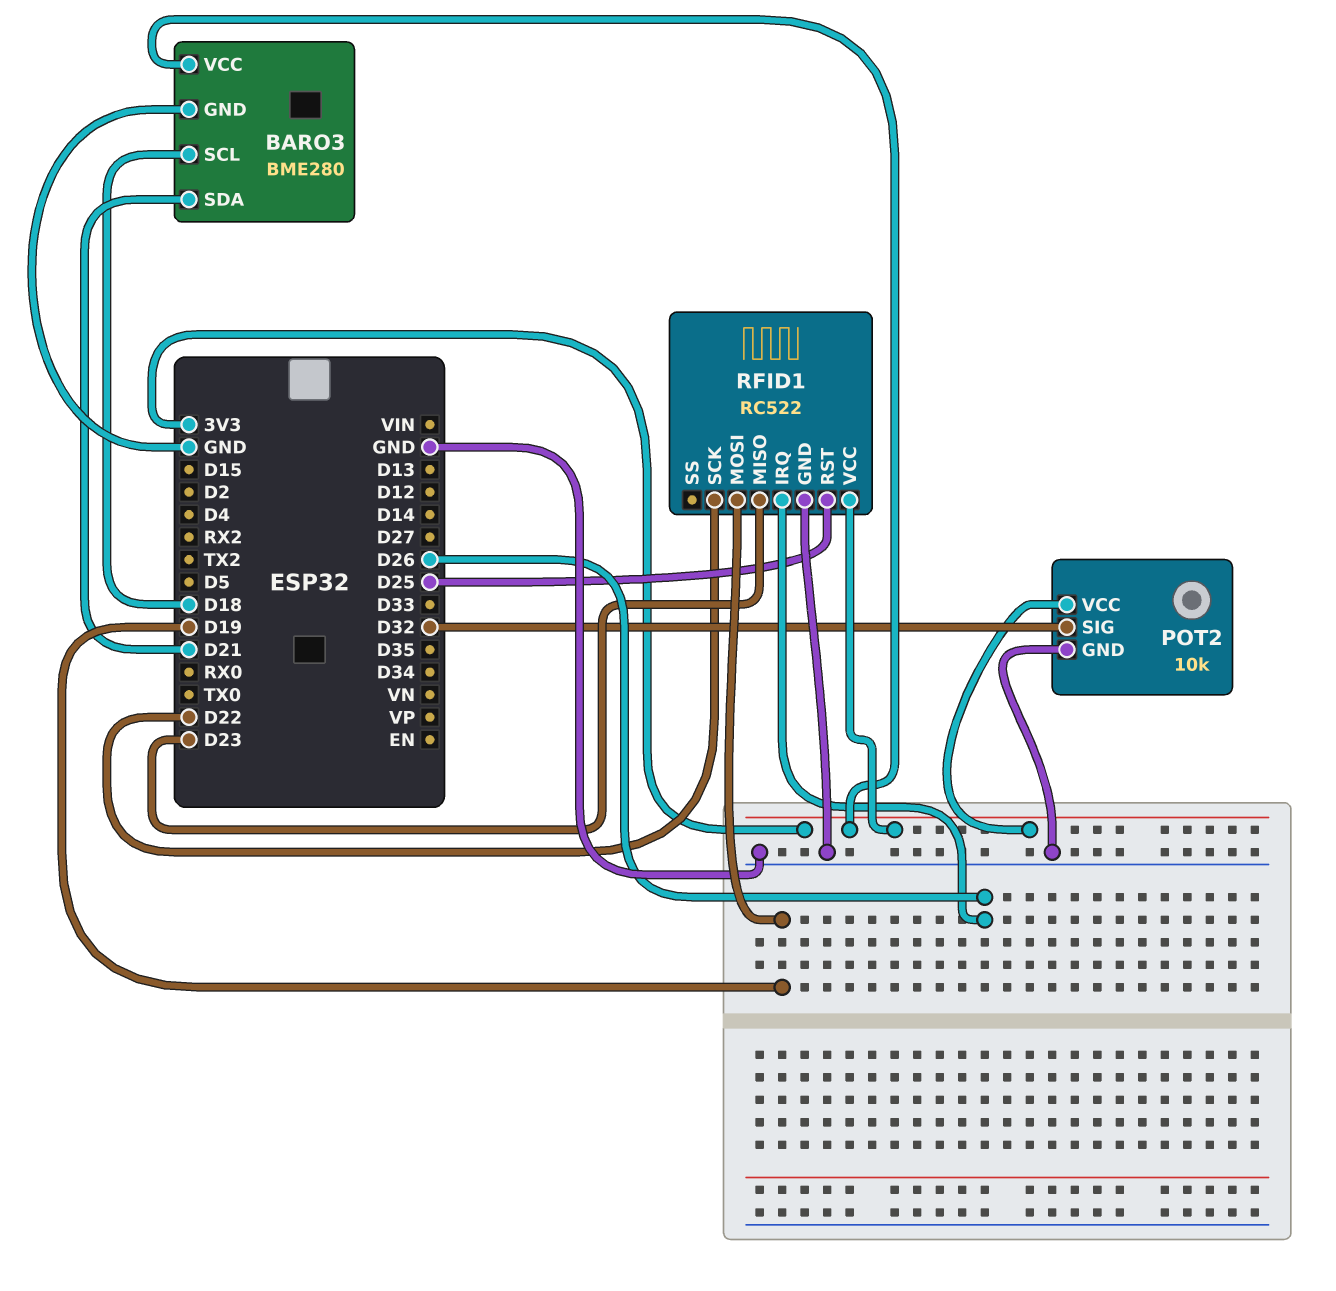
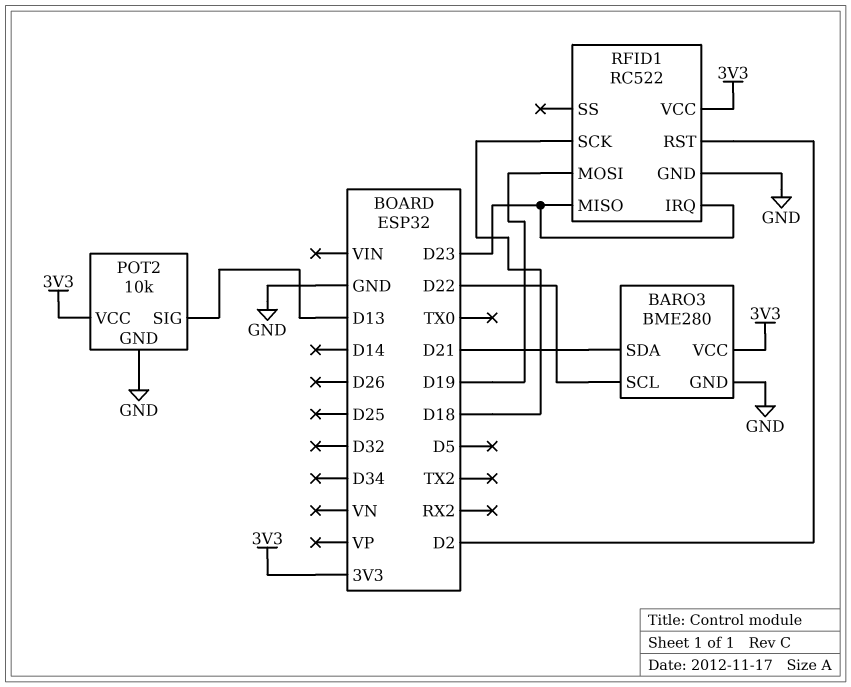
BARO3 pin SCL: D18 -> D22
POT2 pin SIG: D32 -> D13
RFID1 pin IRQ: D26 -> D23
RFID1 pin RST: D25 -> D2
RFID1 pin SCK: D22 -> D18

